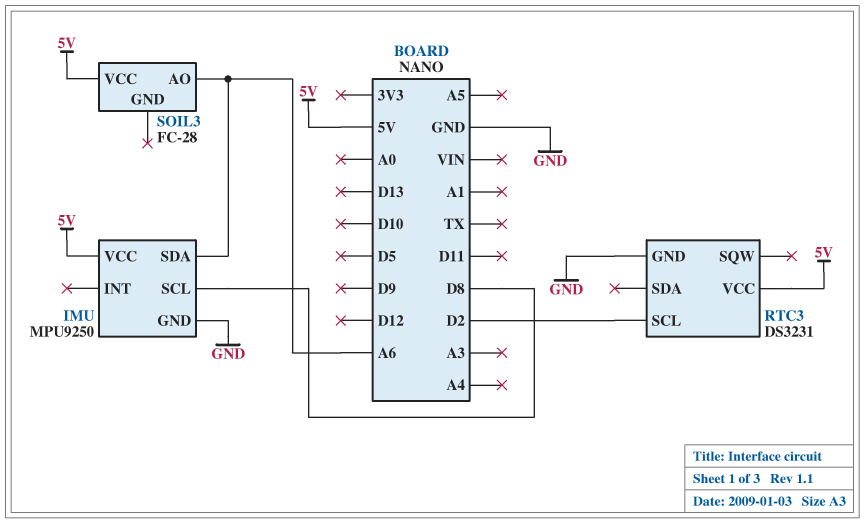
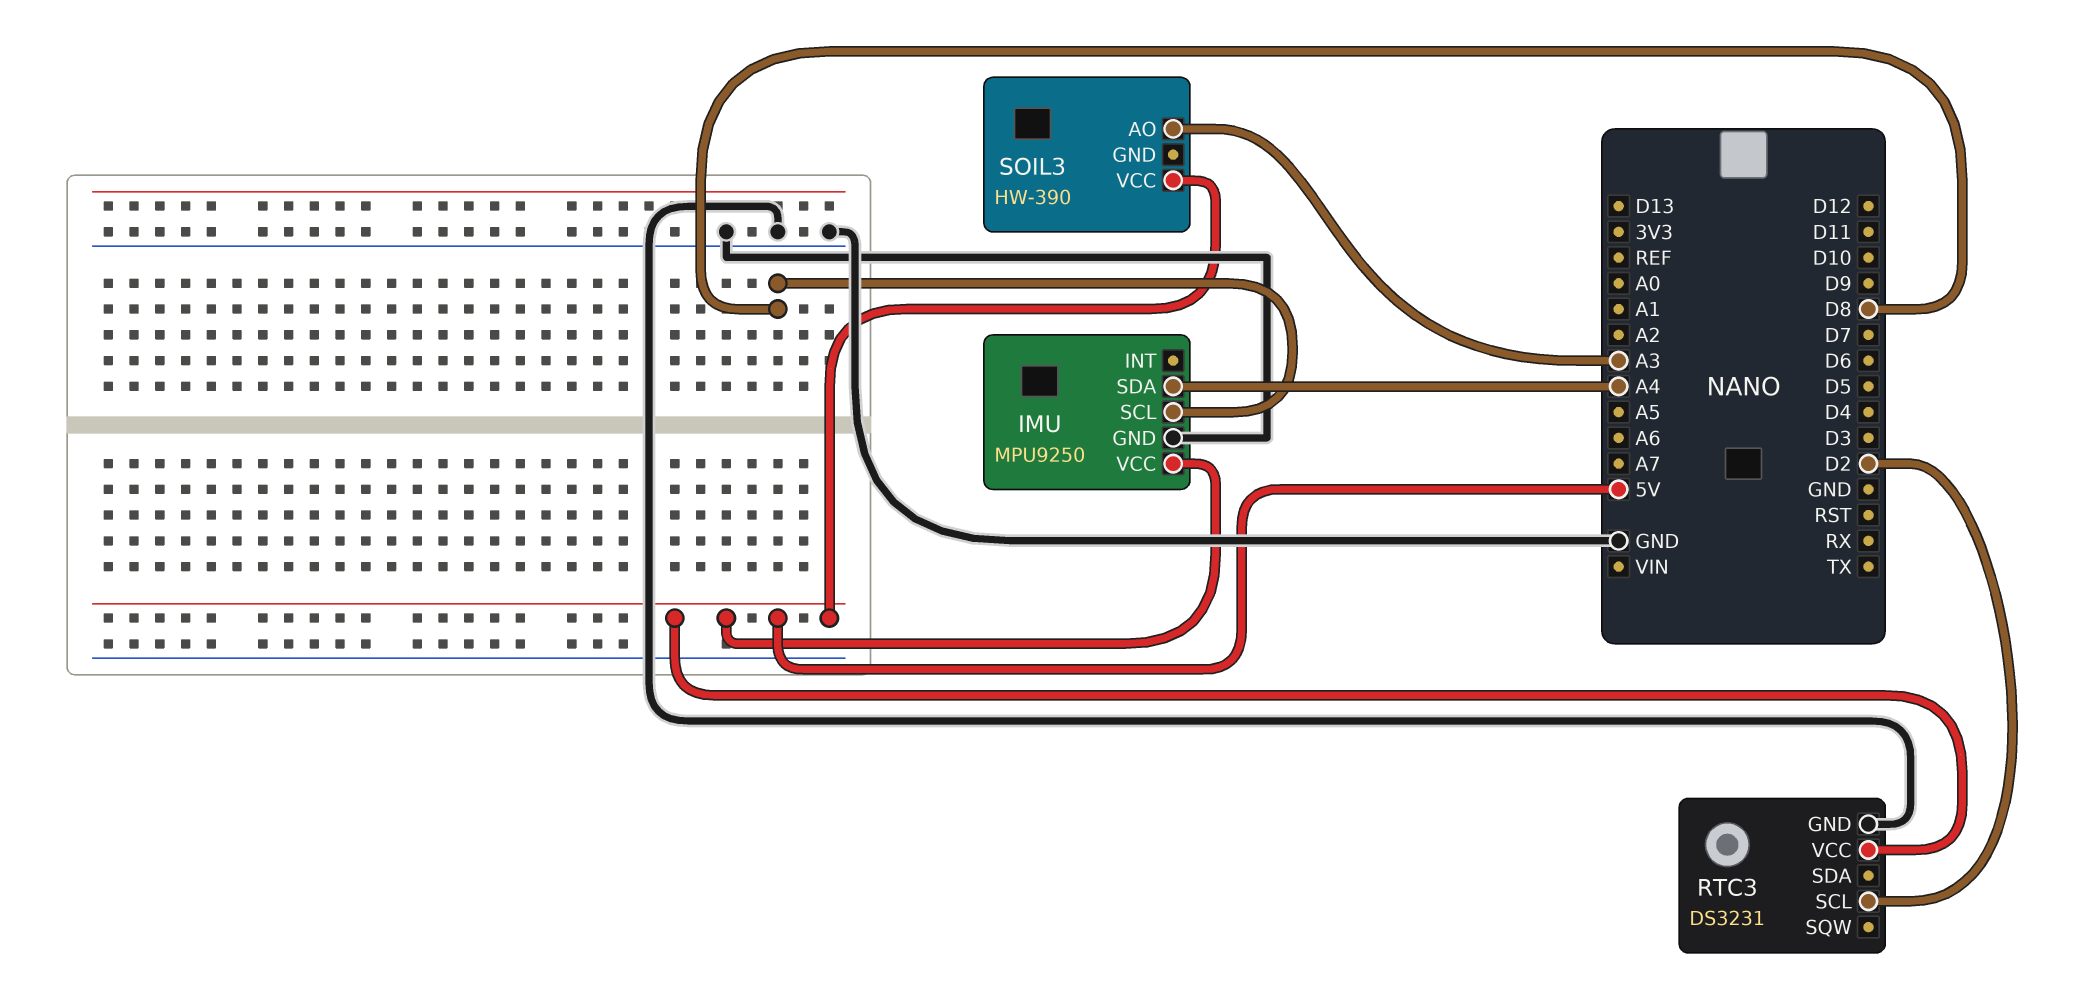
IMU pin SDA: A6 -> A4
SOIL3: FC-28 -> HW-390
SOIL3 pin AO: A6 -> A3

